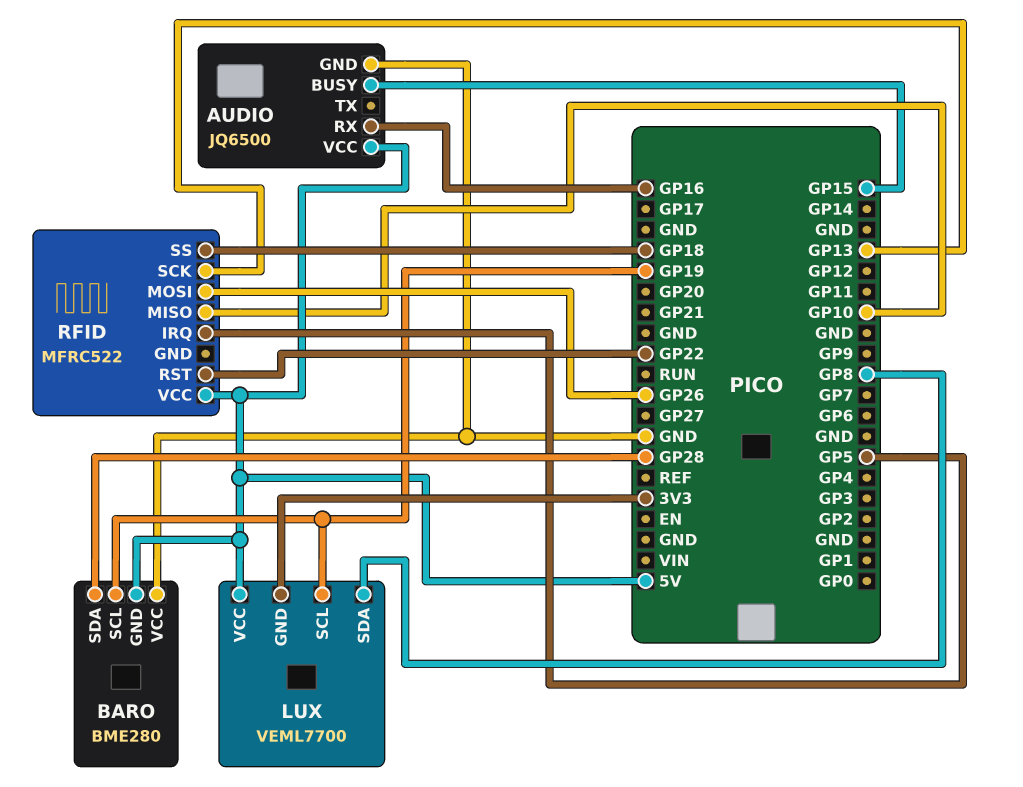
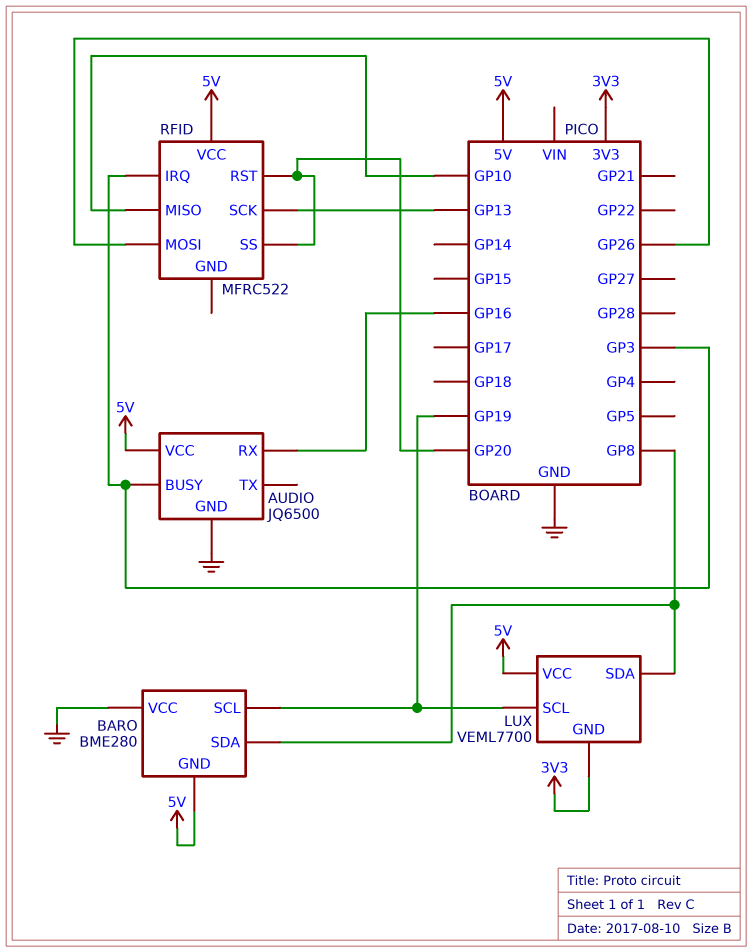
AUDIO pin BUSY: GP15 -> GP3
BARO pin SDA: GP28 -> GP8
RFID pin IRQ: GP5 -> GP3
RFID pin RST: GP22 -> GP20
RFID pin SS: GP18 -> GP20

